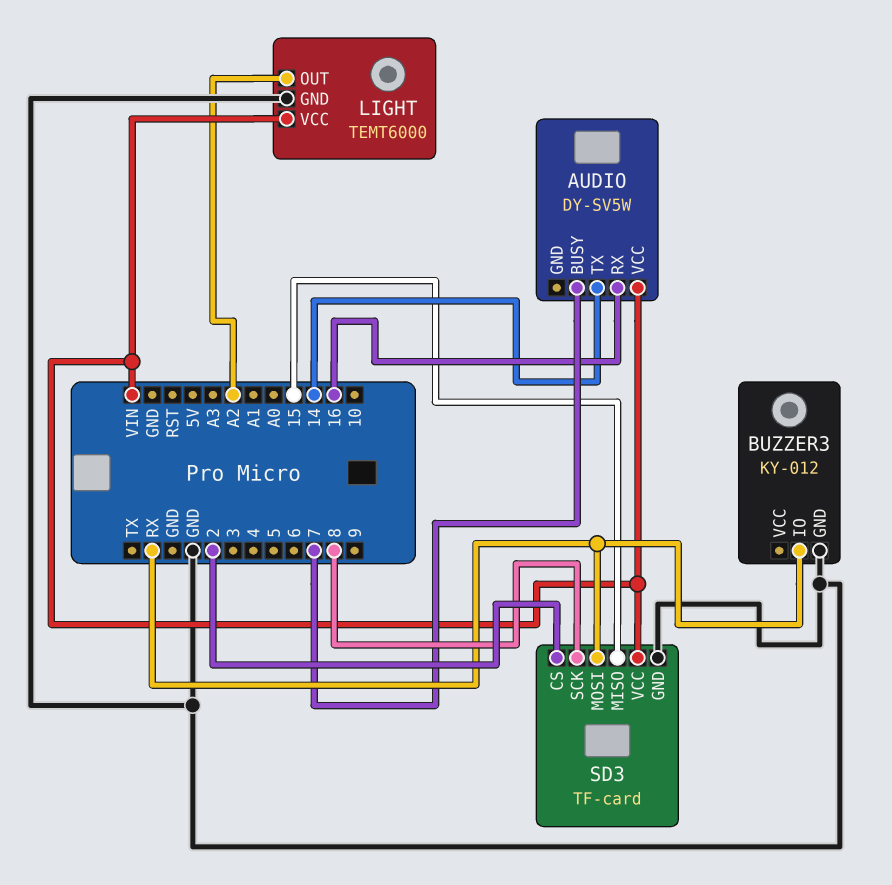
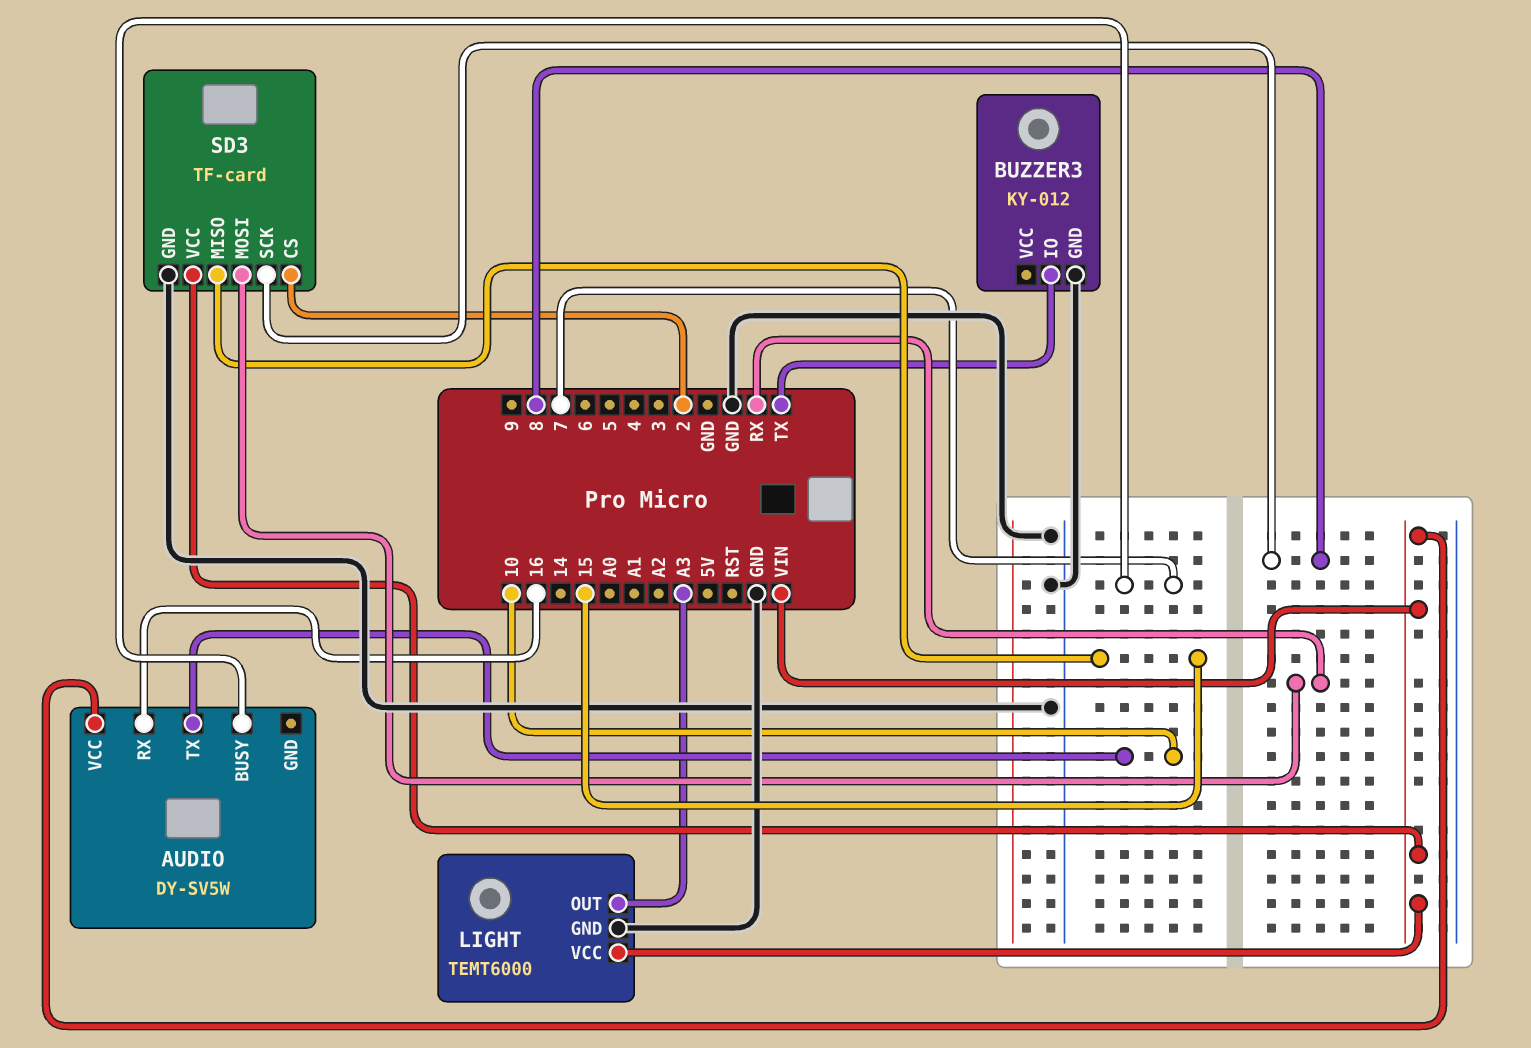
AUDIO pin TX: 14 -> 10
BUZZER3 pin IO: RX -> TX
LIGHT pin OUT: A2 -> A3

